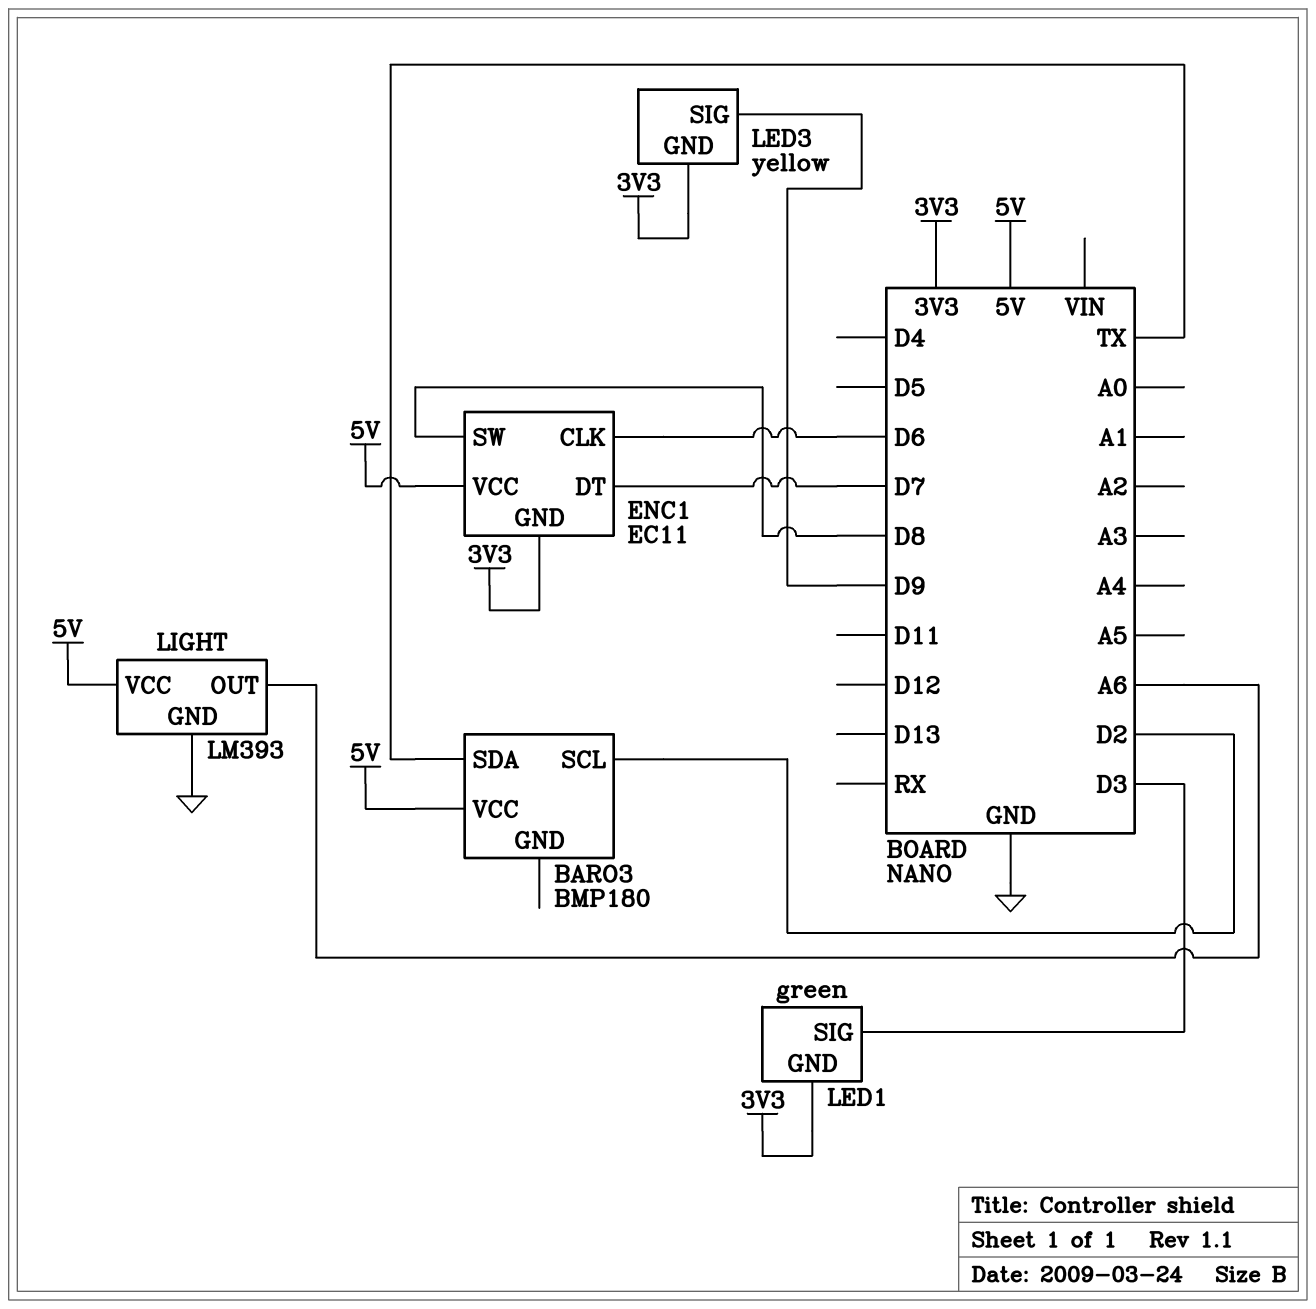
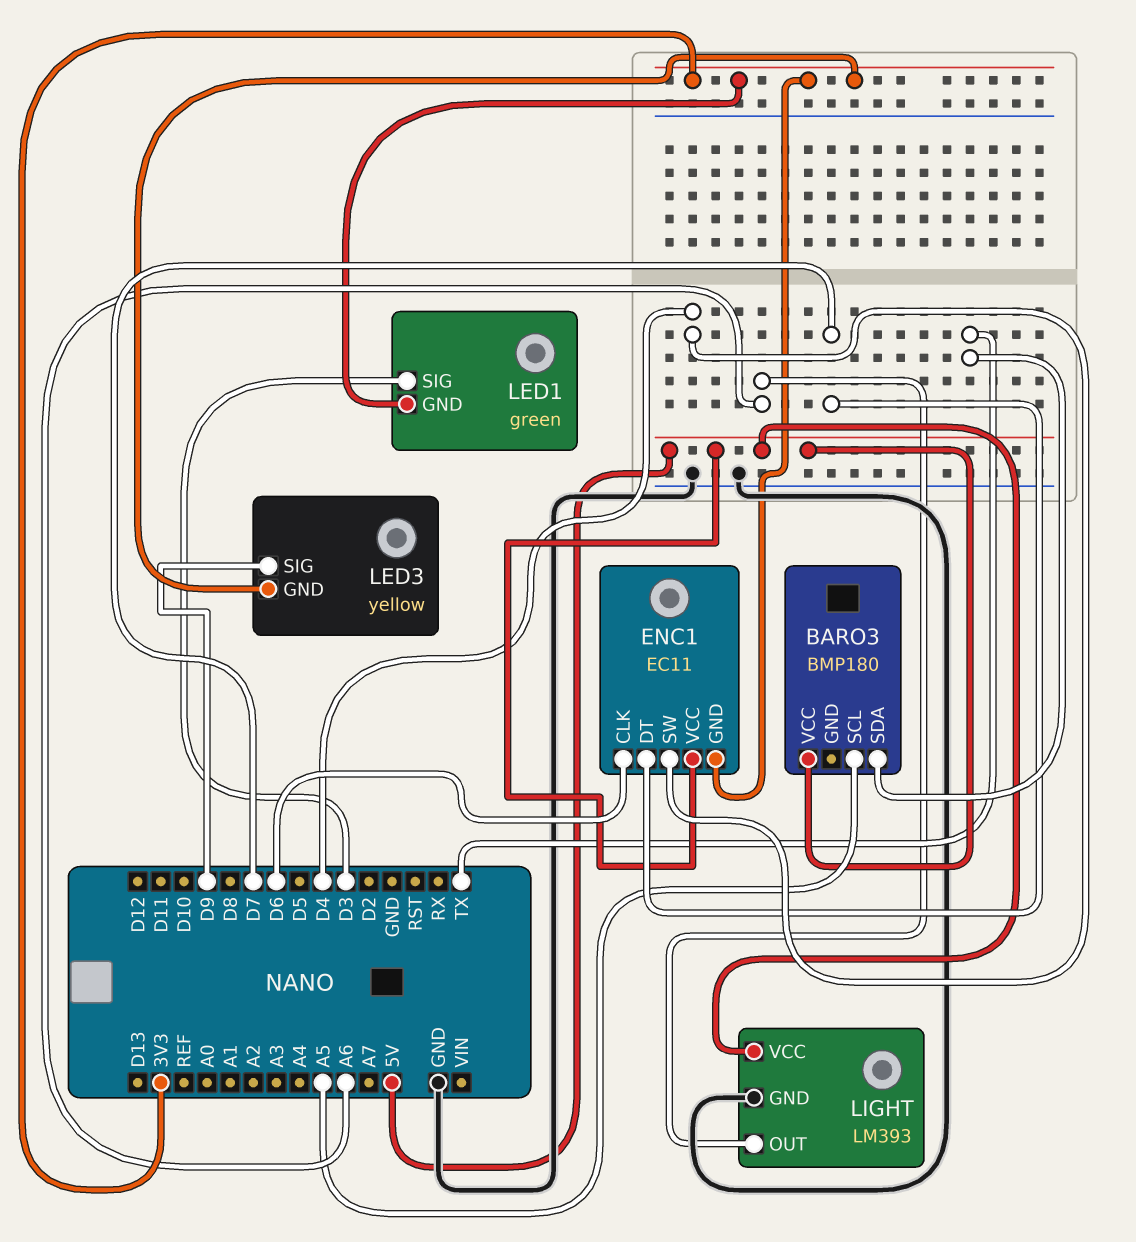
BARO3 pin SCL: D2 -> A5
ENC1 pin SW: D8 -> D4

